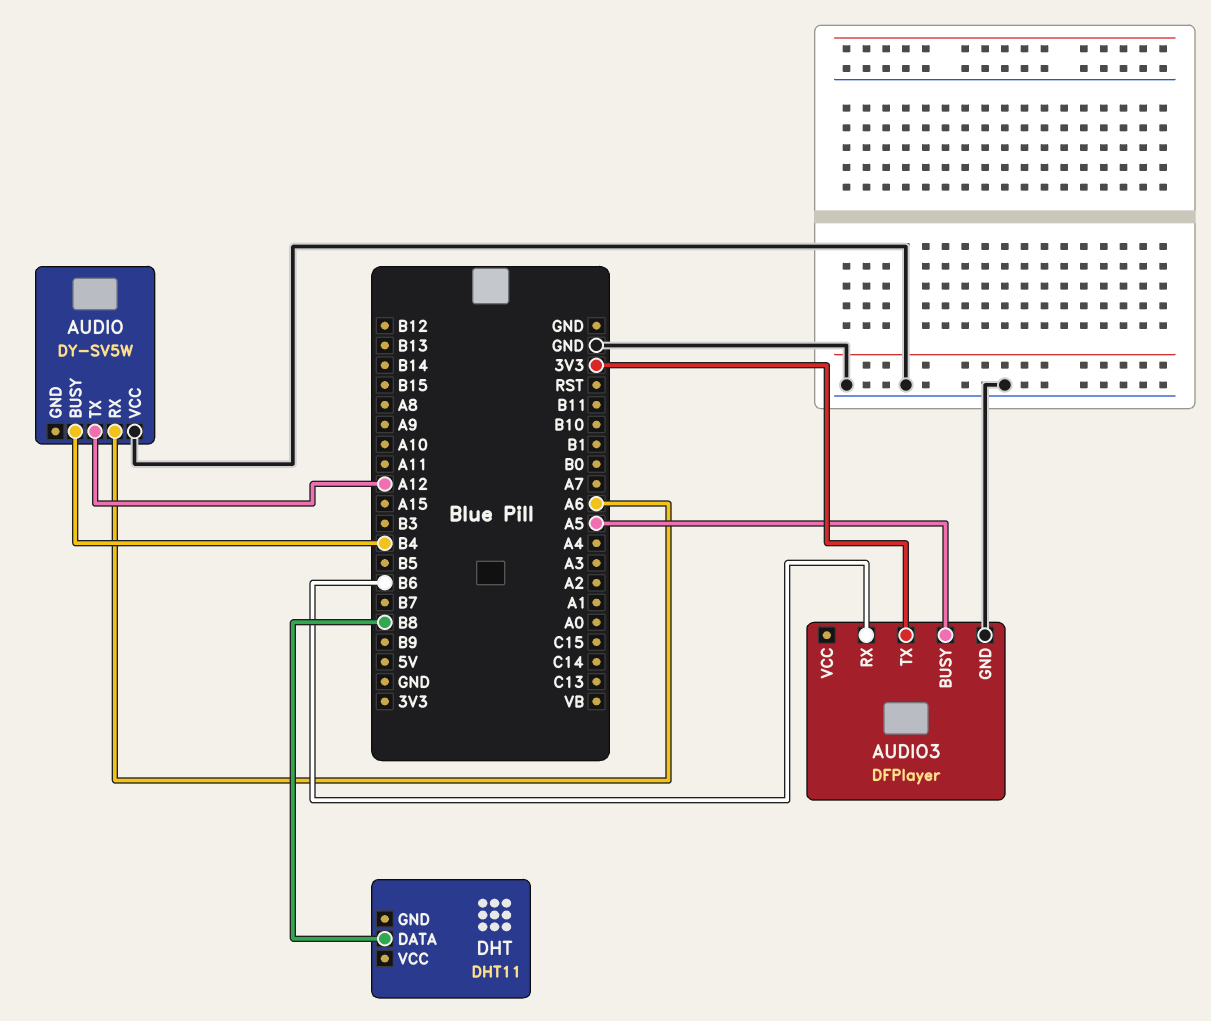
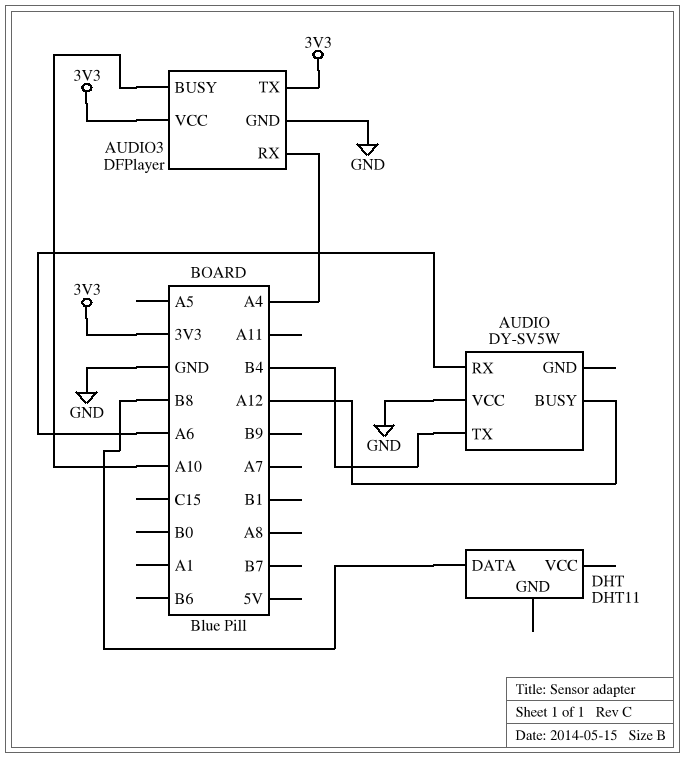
AUDIO pin BUSY: B4 -> A12
AUDIO pin TX: A12 -> B4
AUDIO3 pin BUSY: A5 -> A10
AUDIO3 pin RX: B6 -> A4
AUDIO3 pin VCC: none -> 3V3

